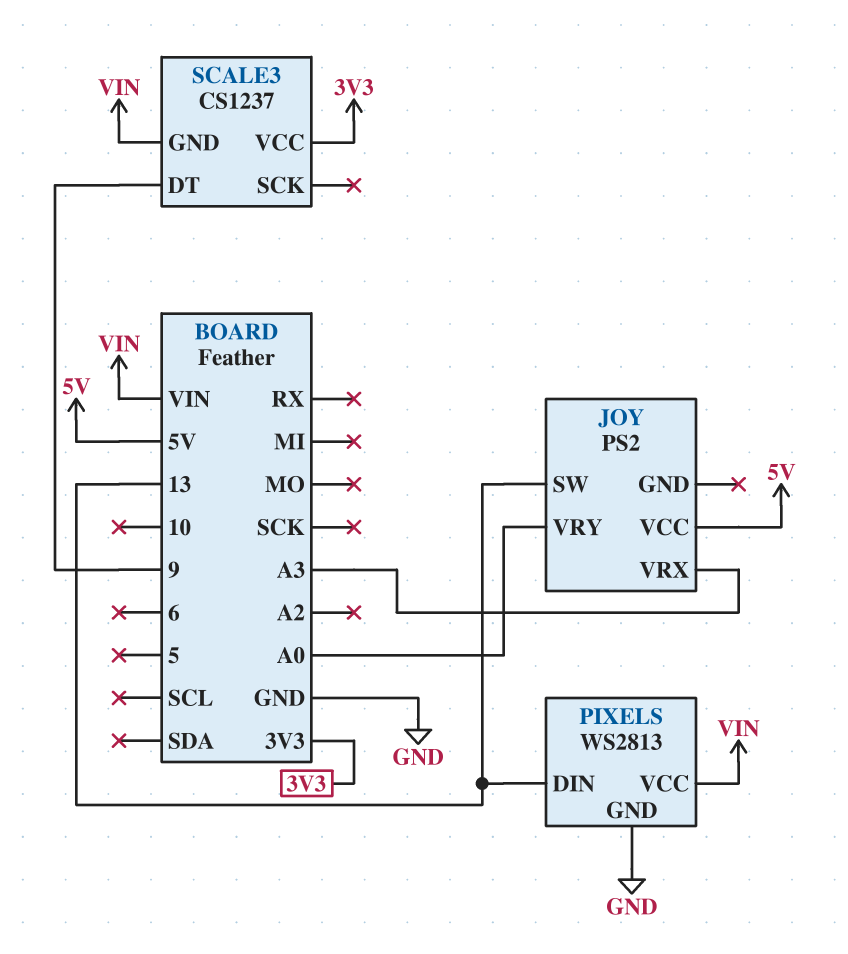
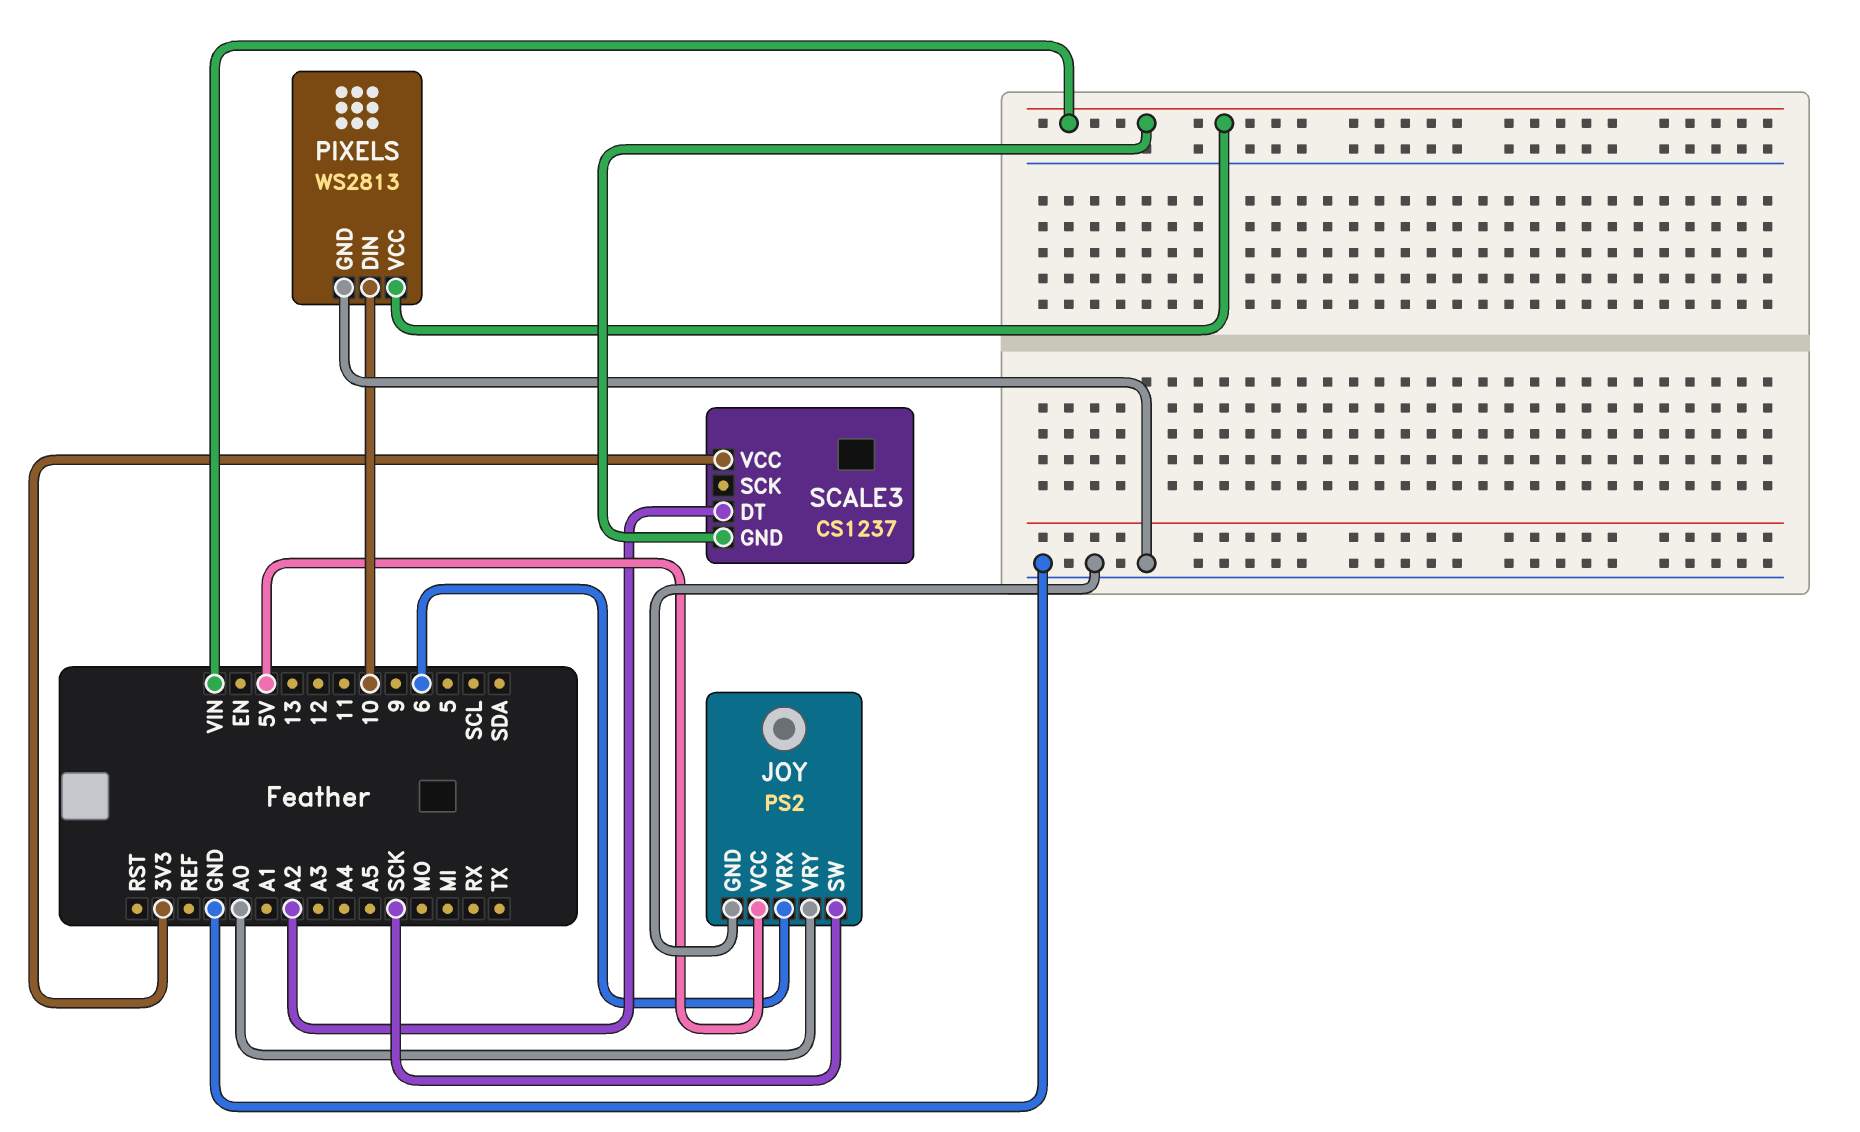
JOY pin GND: none -> GND
JOY pin SW: 13 -> SCK
JOY pin VRX: A3 -> 6
PIXELS pin DIN: 13 -> 10
SCALE3 pin DT: 9 -> A2

